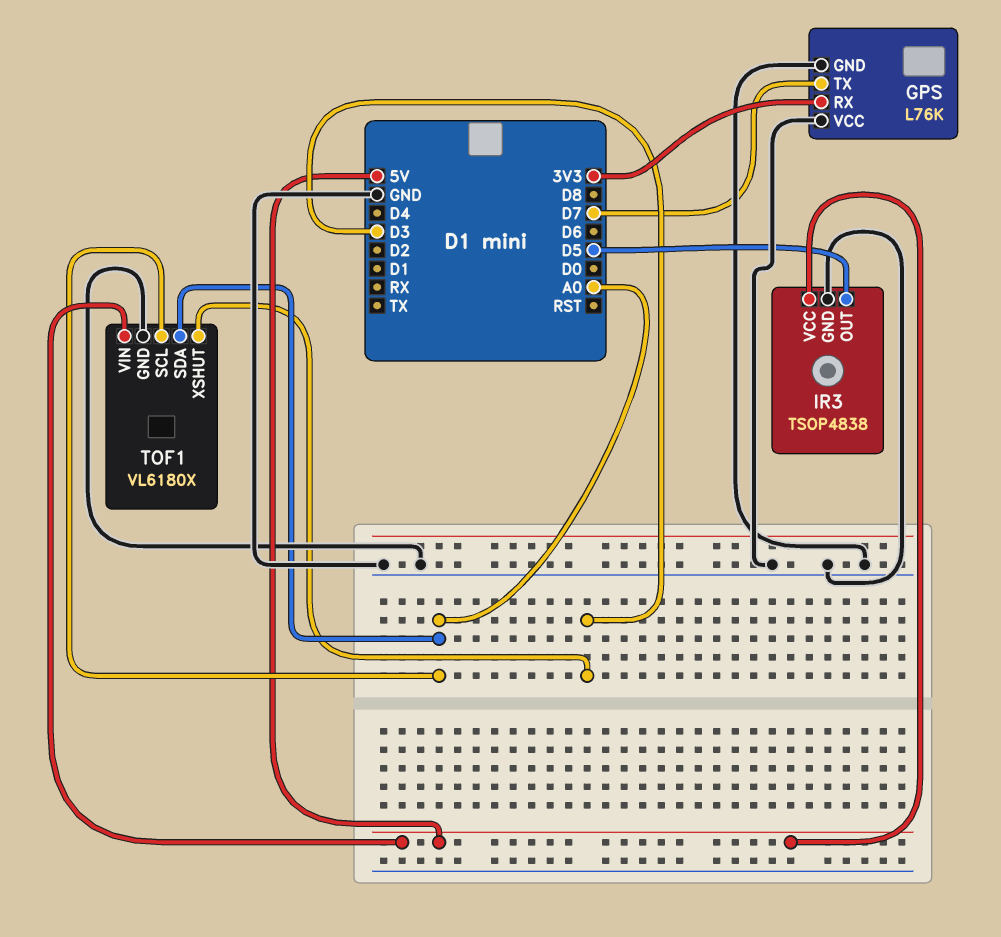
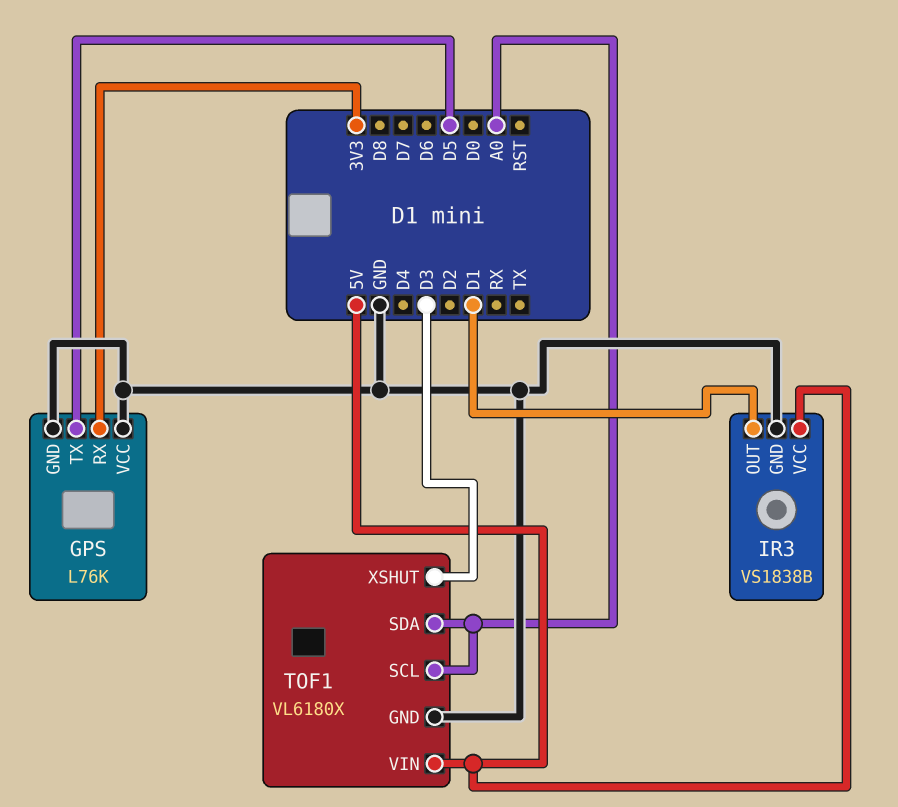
GPS pin TX: D7 -> D5
IR3: TSOP4838 -> VS1838B
IR3 pin OUT: D5 -> D1

